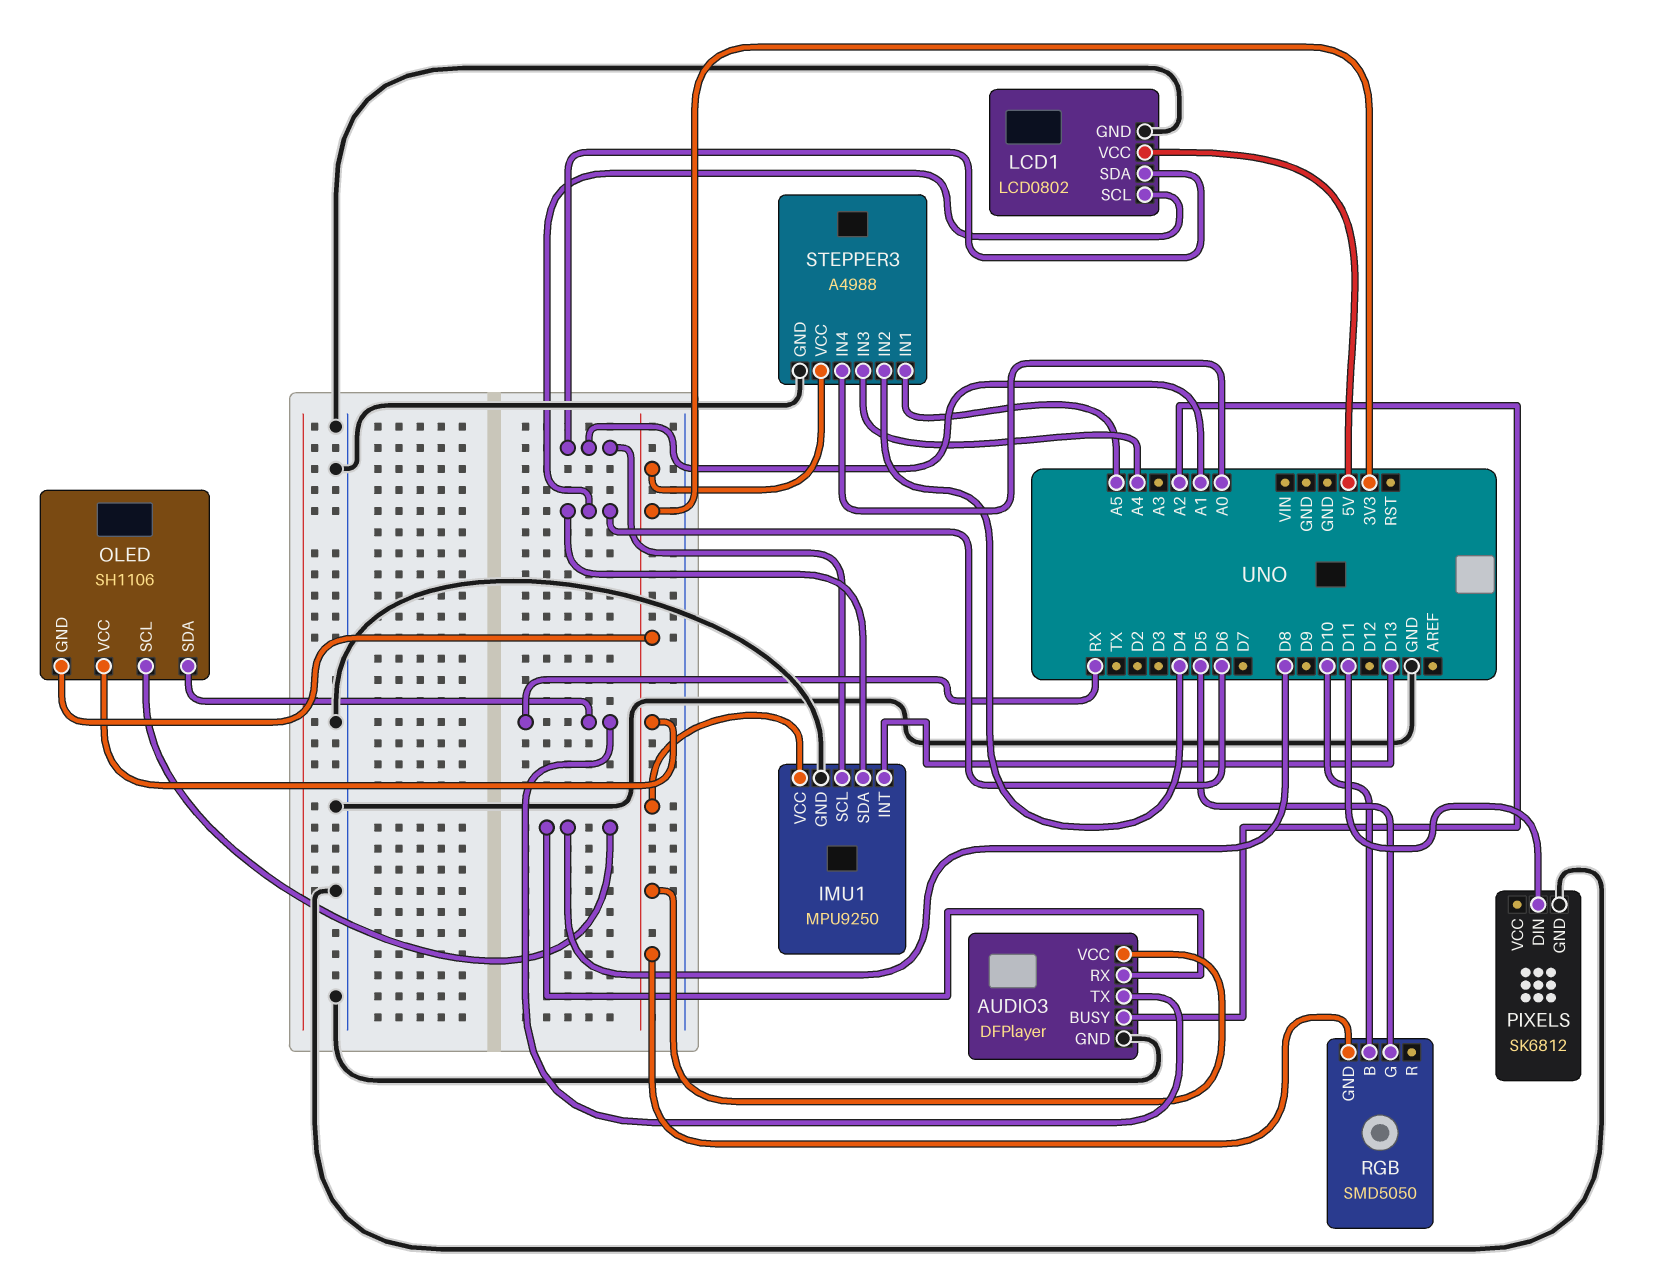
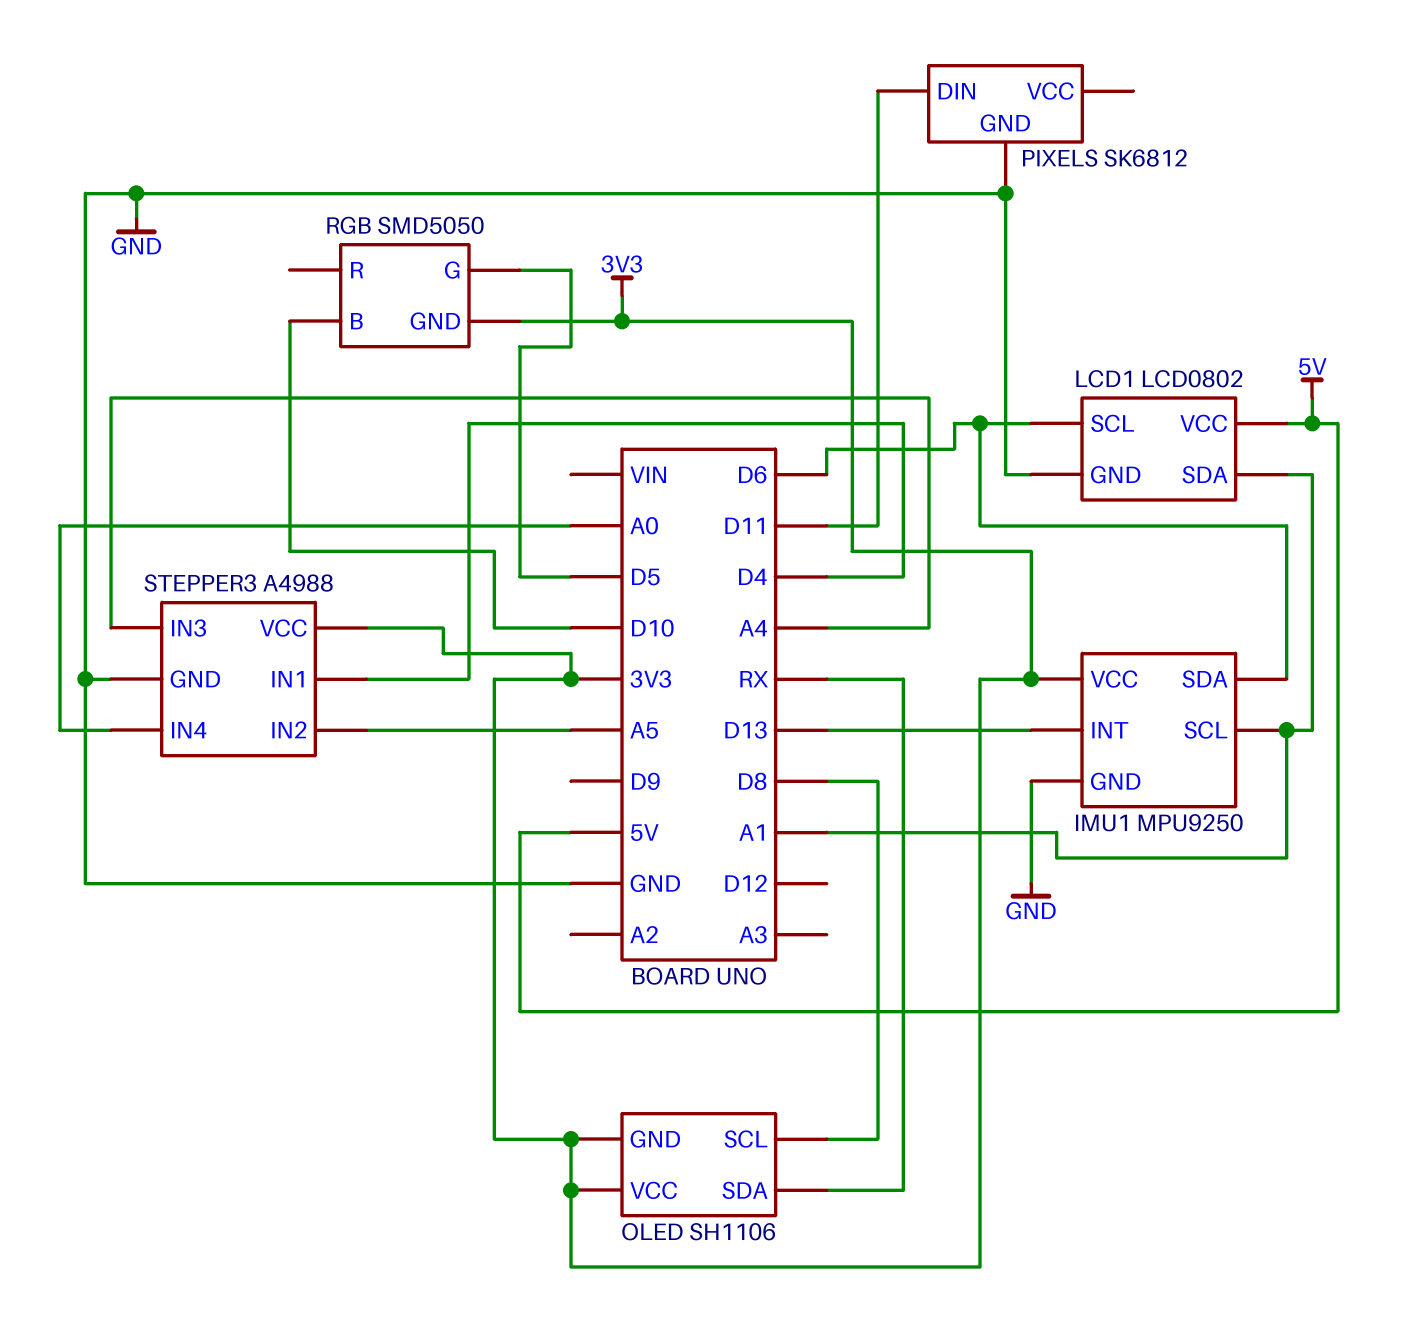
AUDIO3: DFPlayer -> none
AUDIO3 pin BUSY: A2 -> none
AUDIO3 pin GND: GND -> none
AUDIO3 pin RX: D8 -> none
AUDIO3 pin TX: RX -> none
AUDIO3 pin VCC: 3V3 -> none
STEPPER3 pin IN1: A5 -> D4
STEPPER3 pin IN2: D4 -> A5

